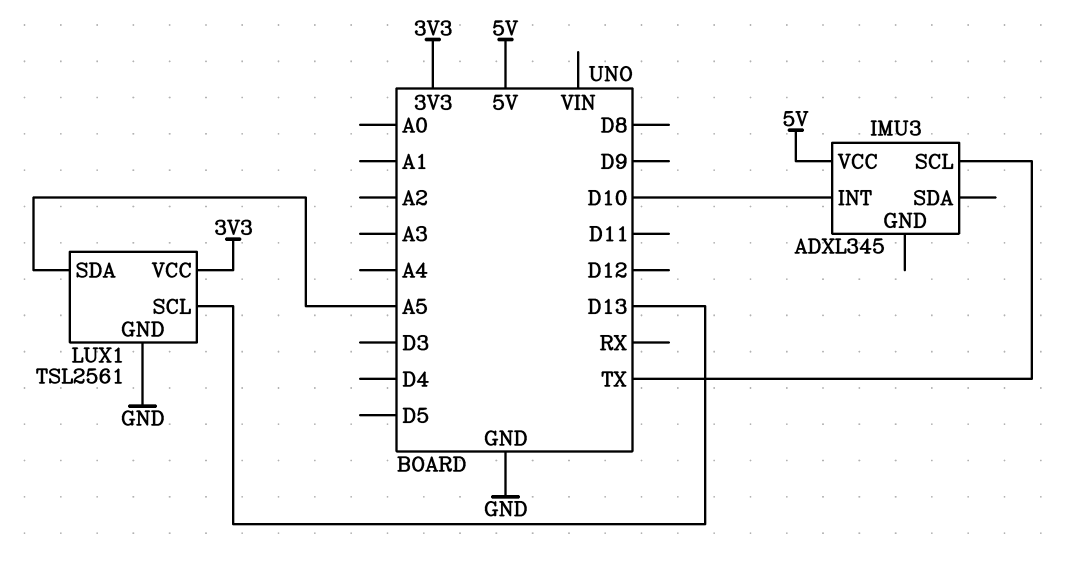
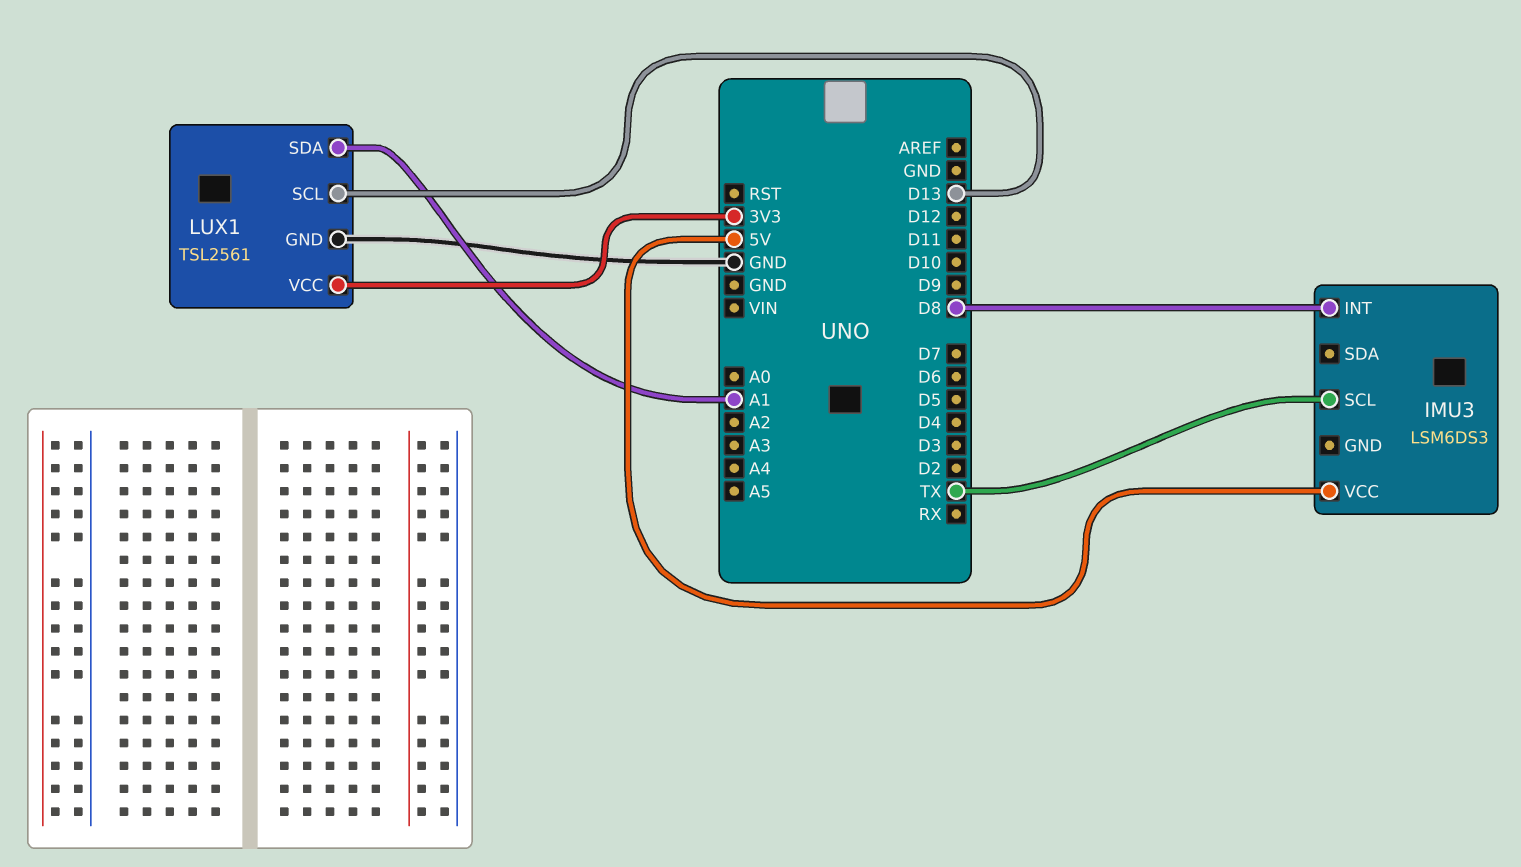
IMU3: ADXL345 -> LSM6DS3
IMU3 pin INT: D10 -> D8
LUX1 pin SDA: A5 -> A1

